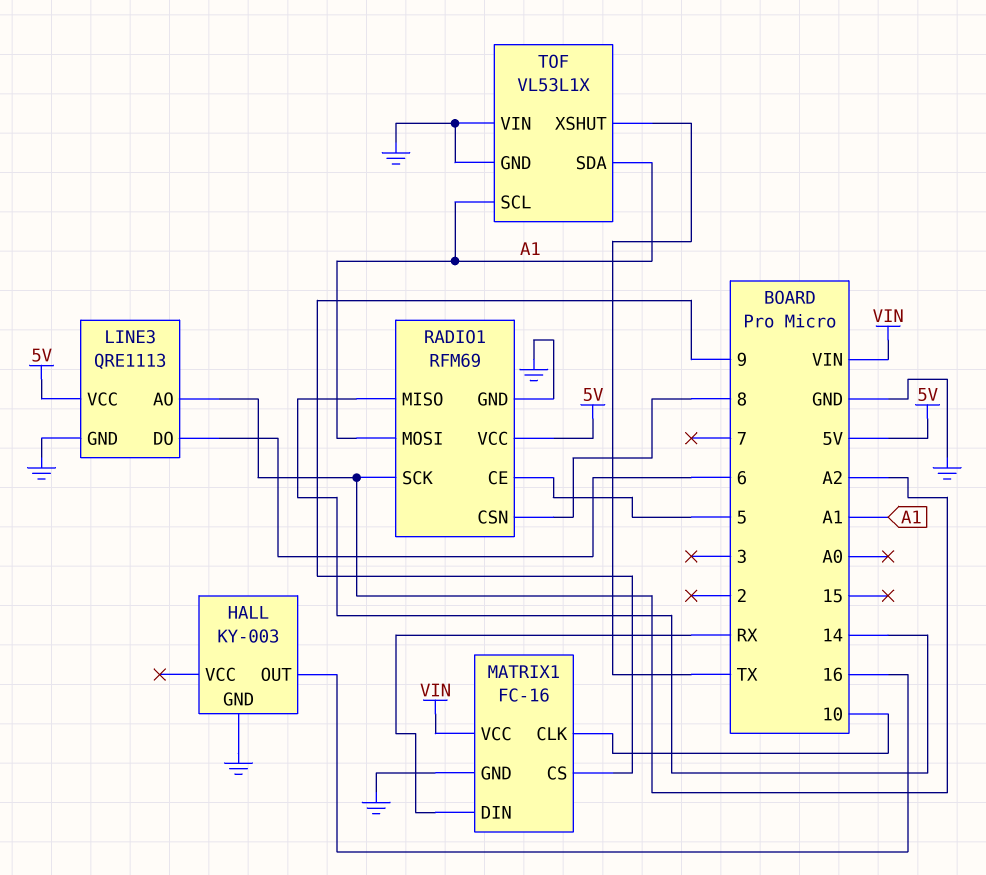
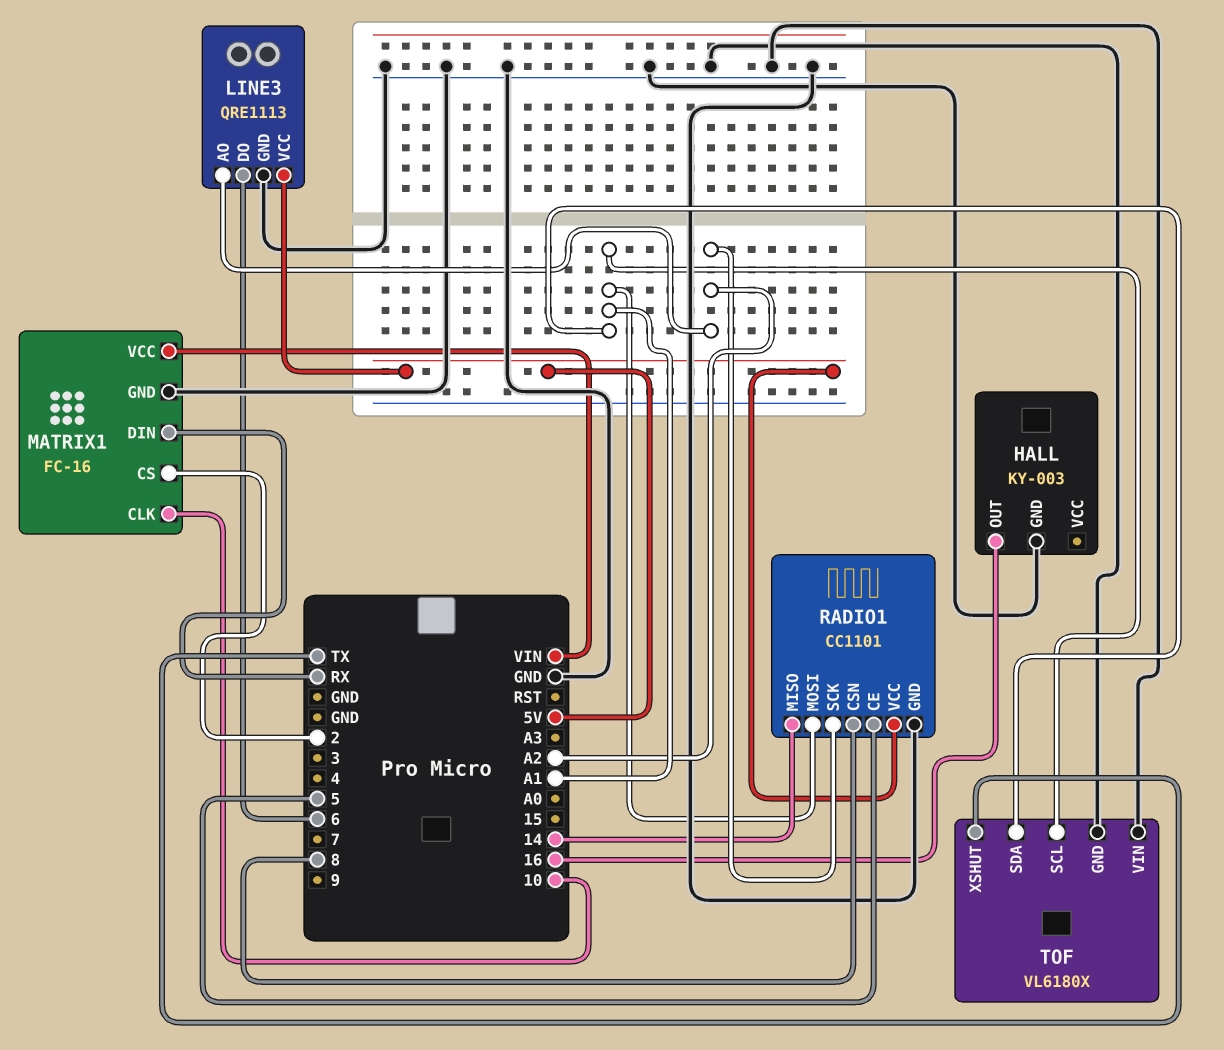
MATRIX1 pin CS: 9 -> 2
RADIO1: RFM69 -> CC1101
TOF: VL53L1X -> VL6180X

